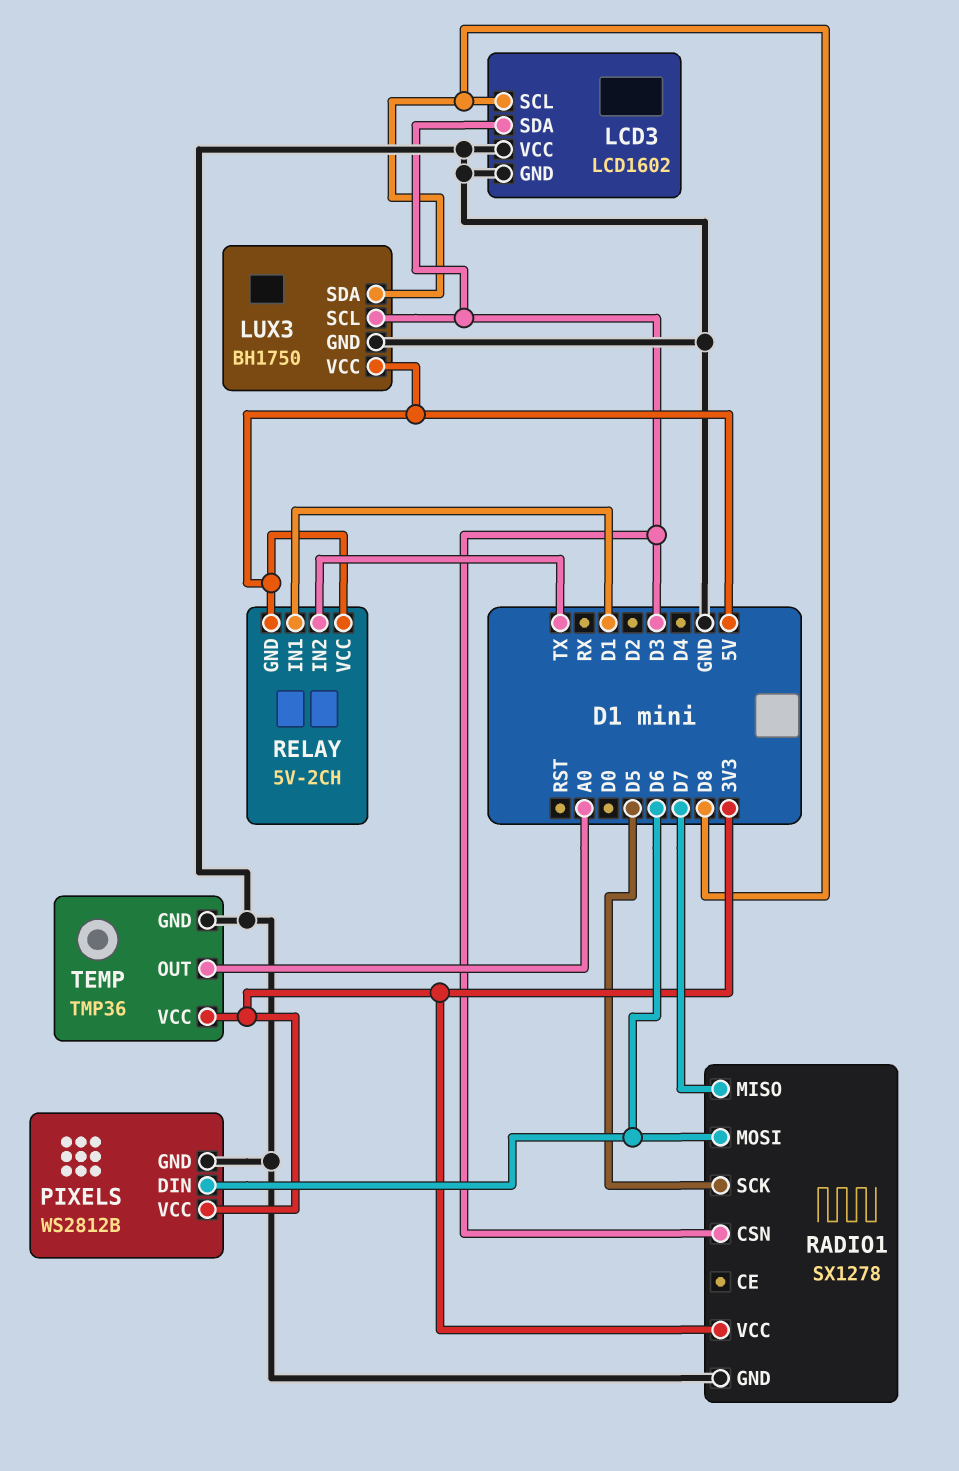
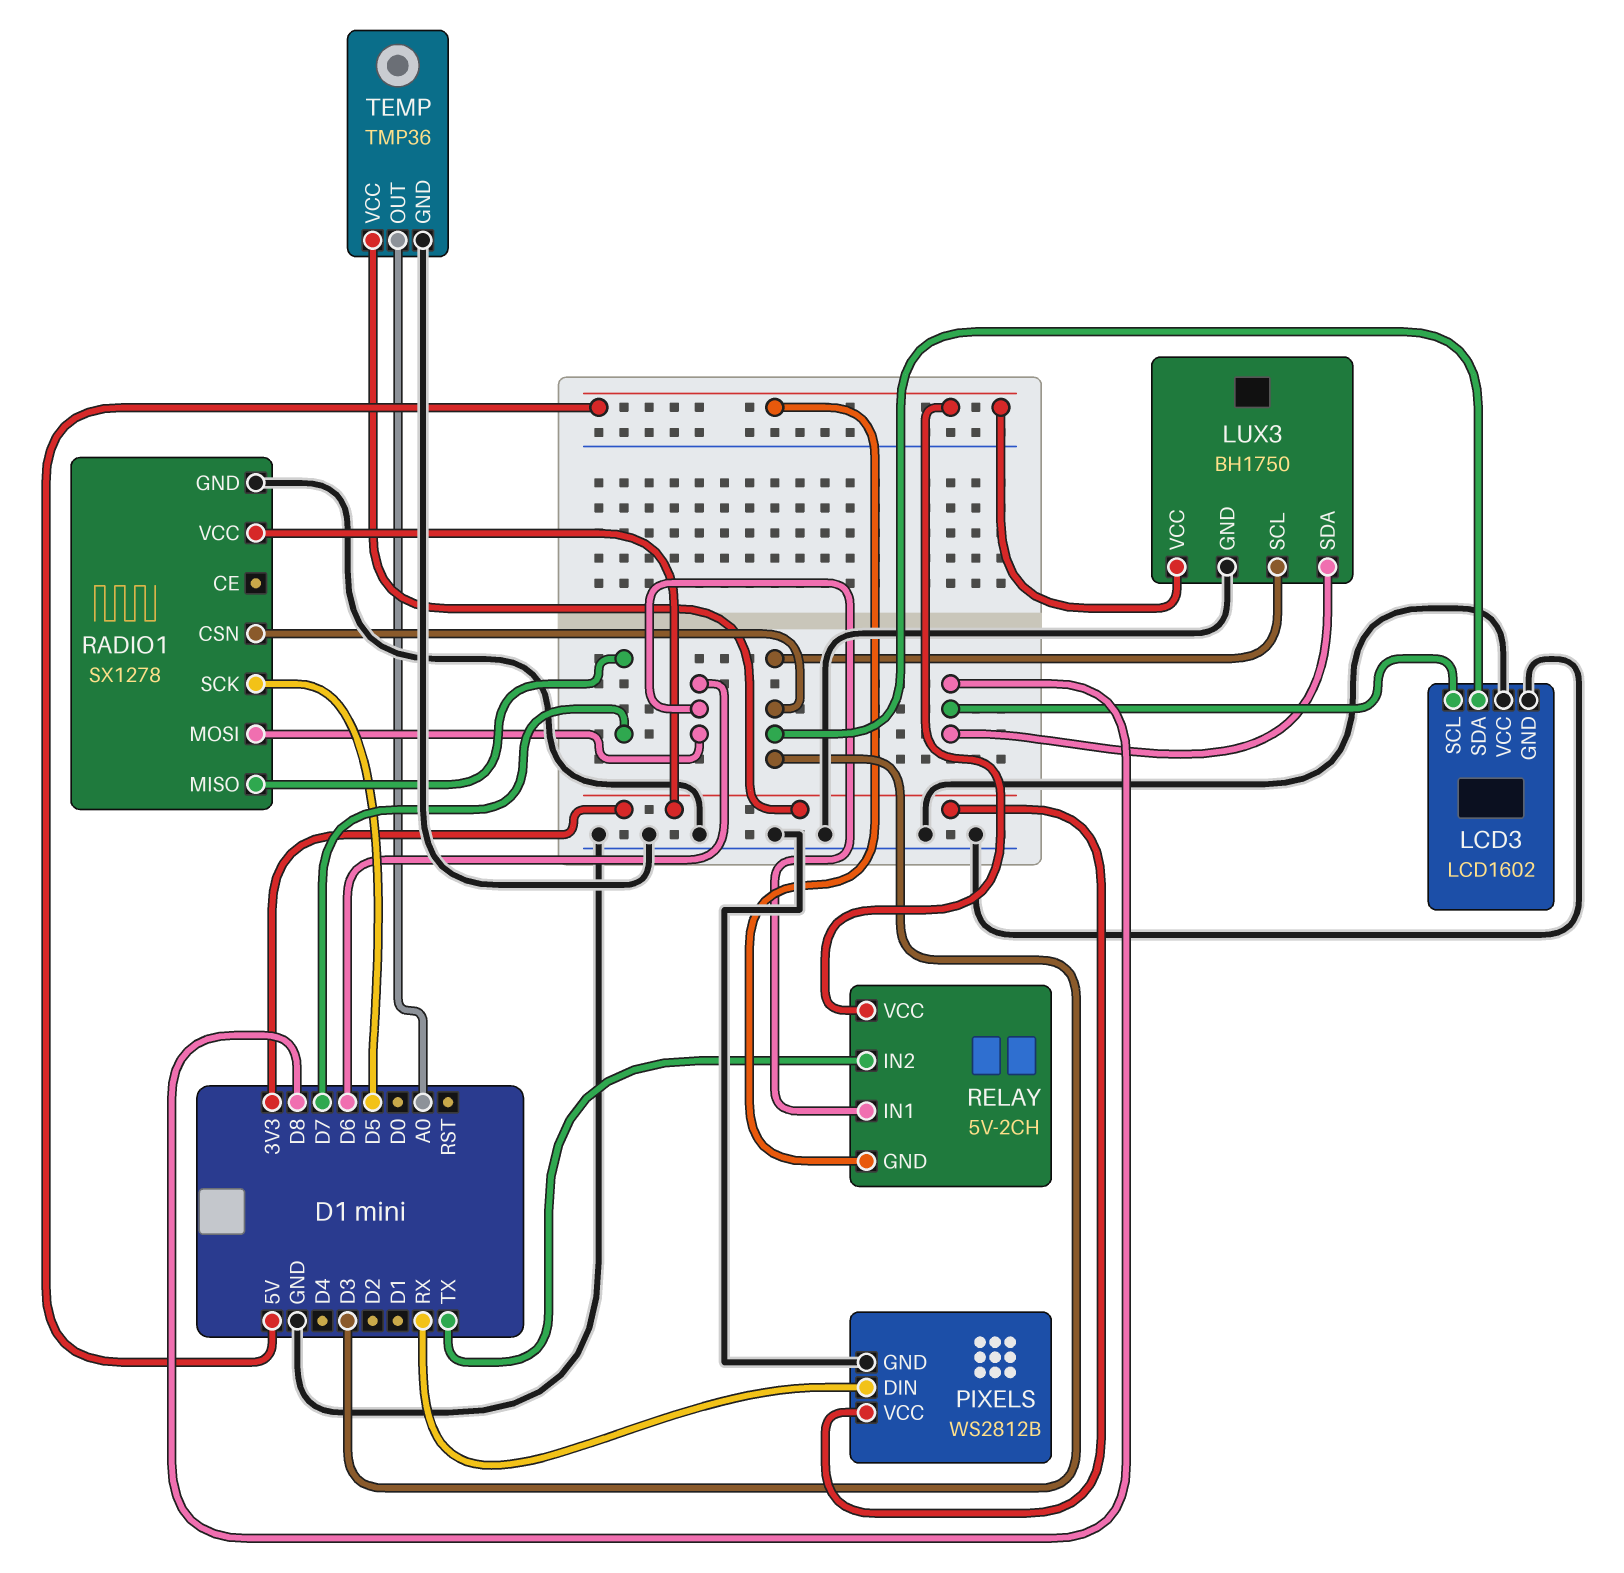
PIXELS pin DIN: D6 -> RX
RELAY pin IN1: D1 -> D6

